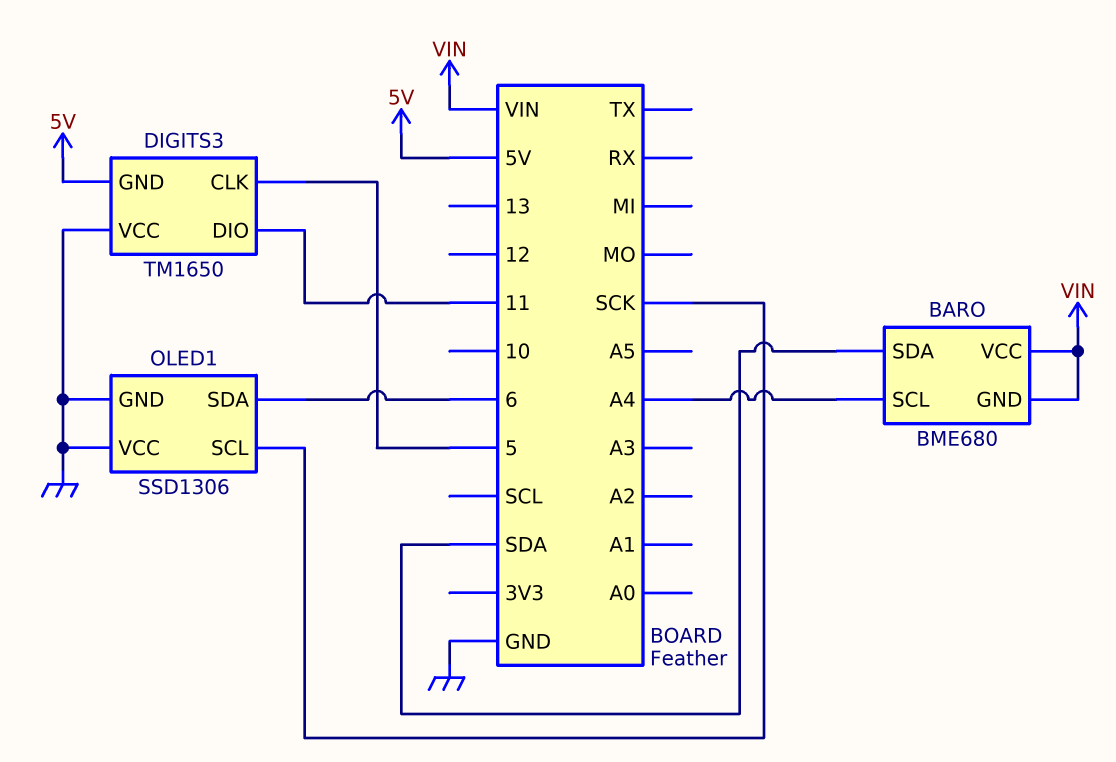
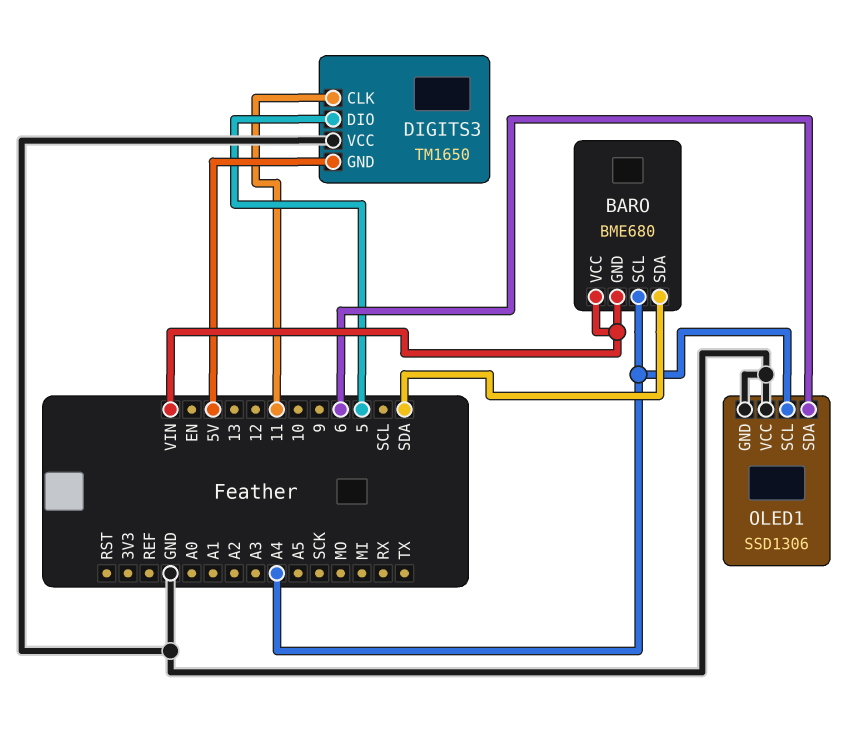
DIGITS3 pin CLK: 5 -> 11
DIGITS3 pin DIO: 11 -> 5
OLED1 pin SCL: SCK -> A4

